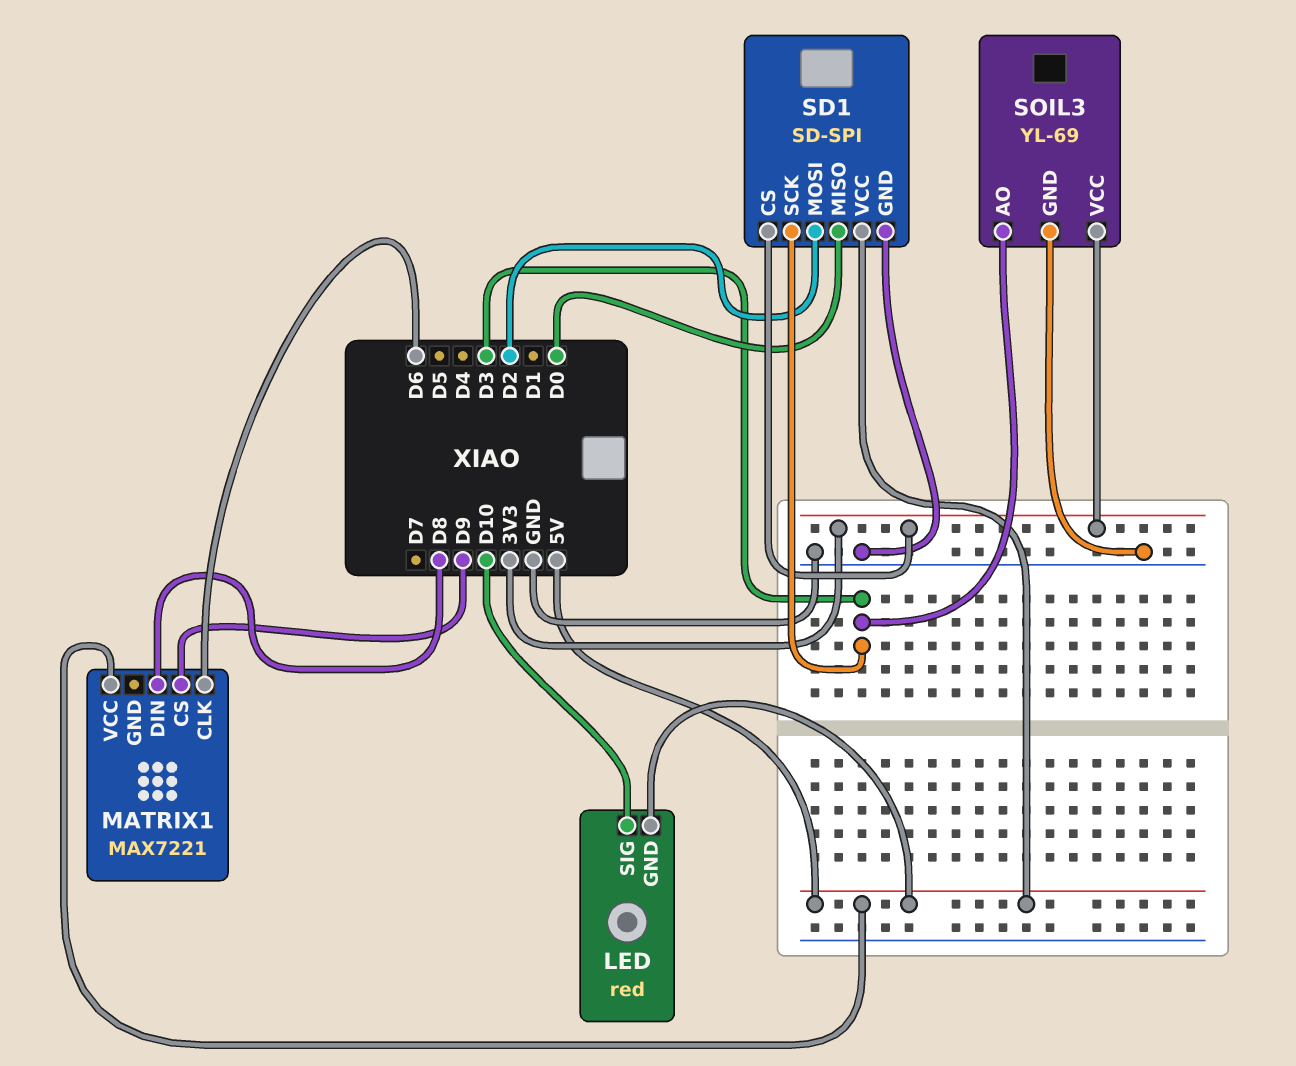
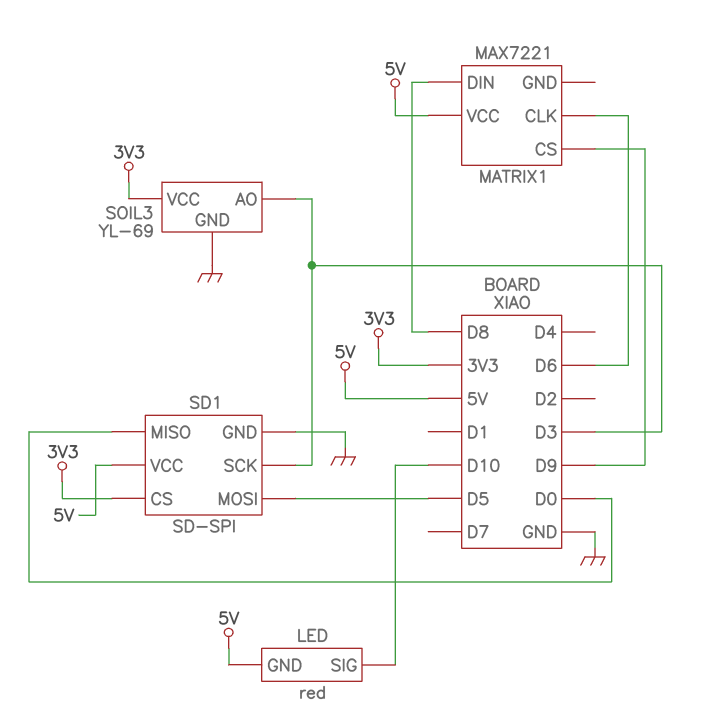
SD1 pin MOSI: D2 -> D5

